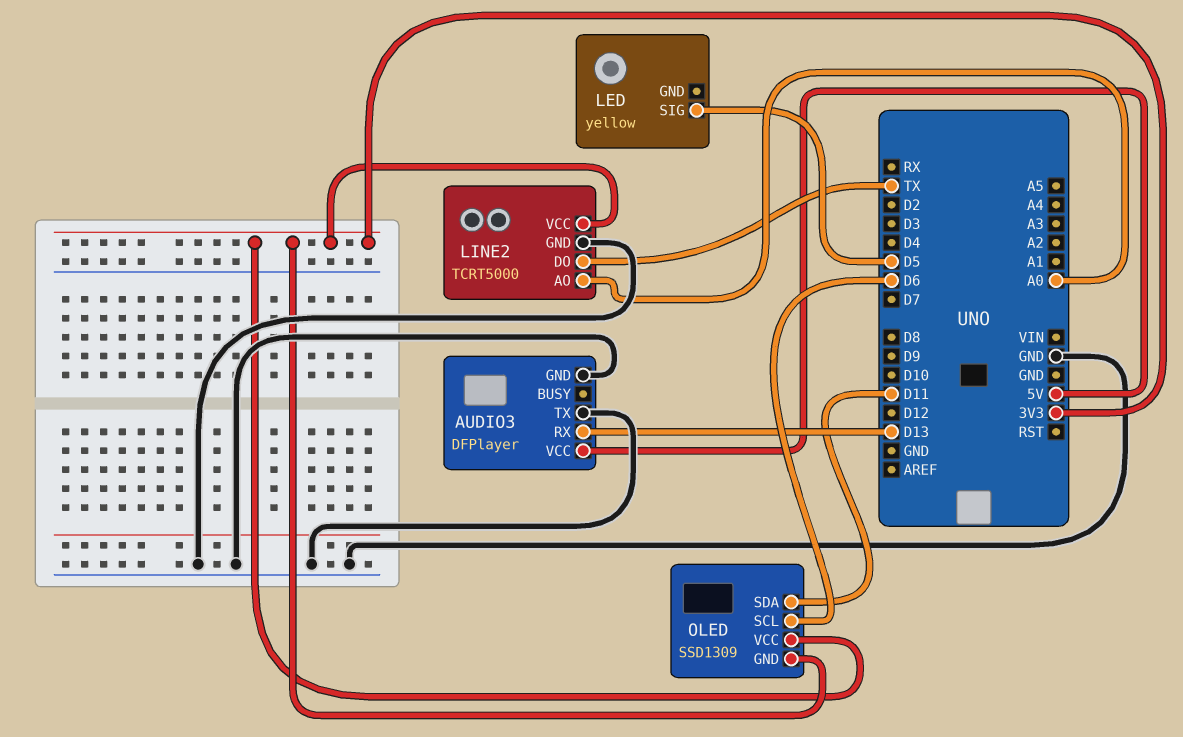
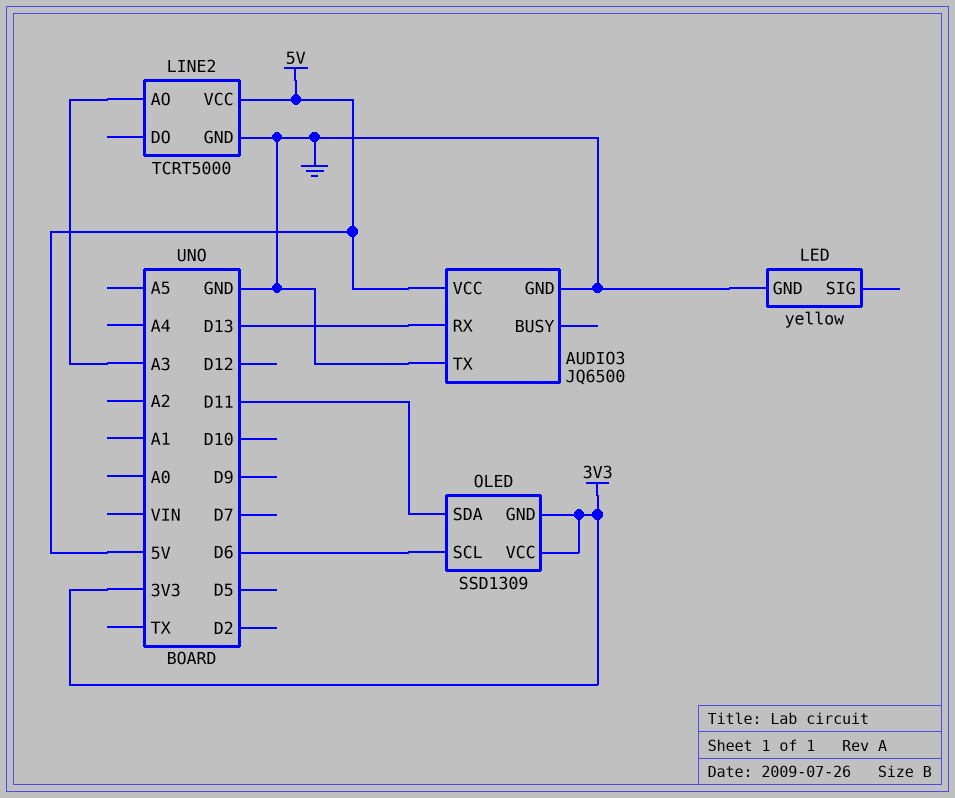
AUDIO3: DFPlayer -> JQ6500
LED pin GND: none -> GND
LED pin SIG: D5 -> none
LINE2 pin AO: A0 -> A3
LINE2 pin DO: TX -> none
LINE2 pin VCC: 3V3 -> 5V

